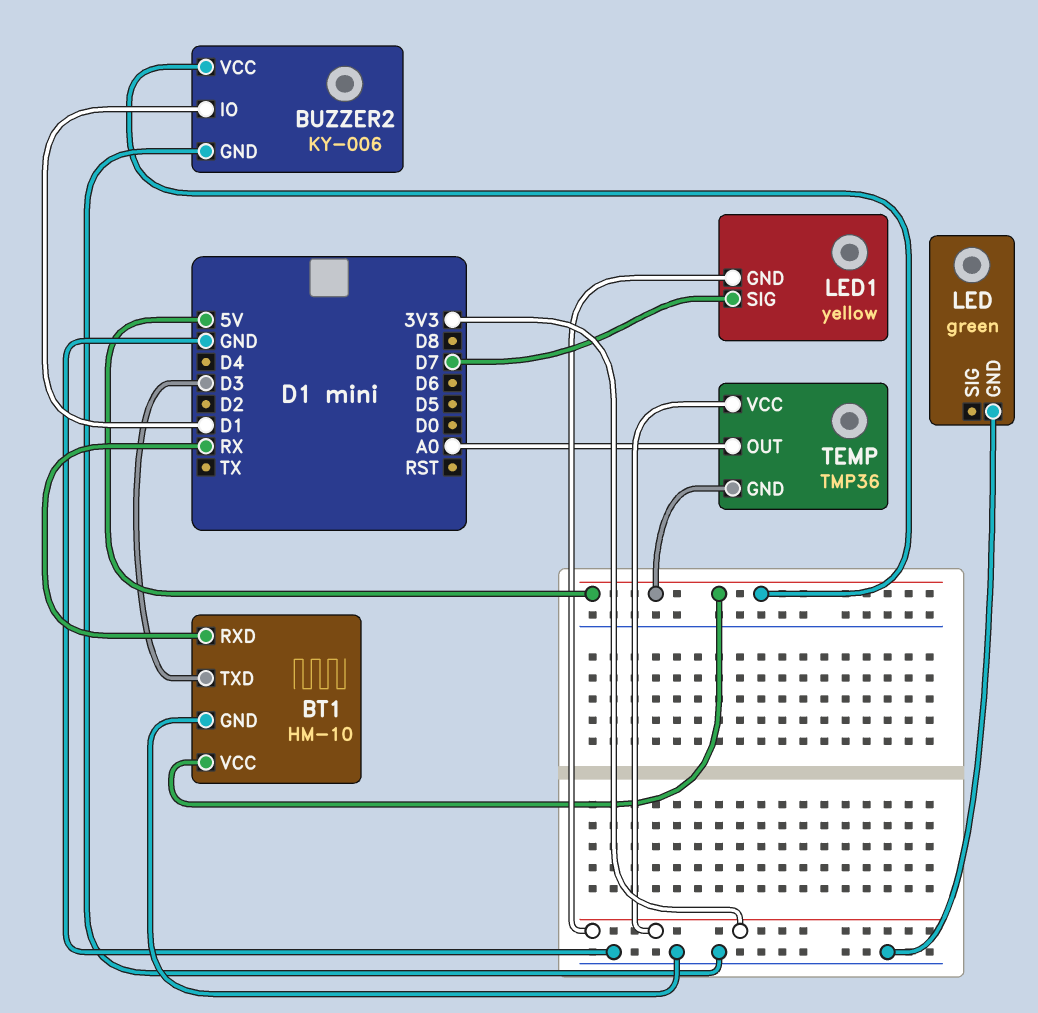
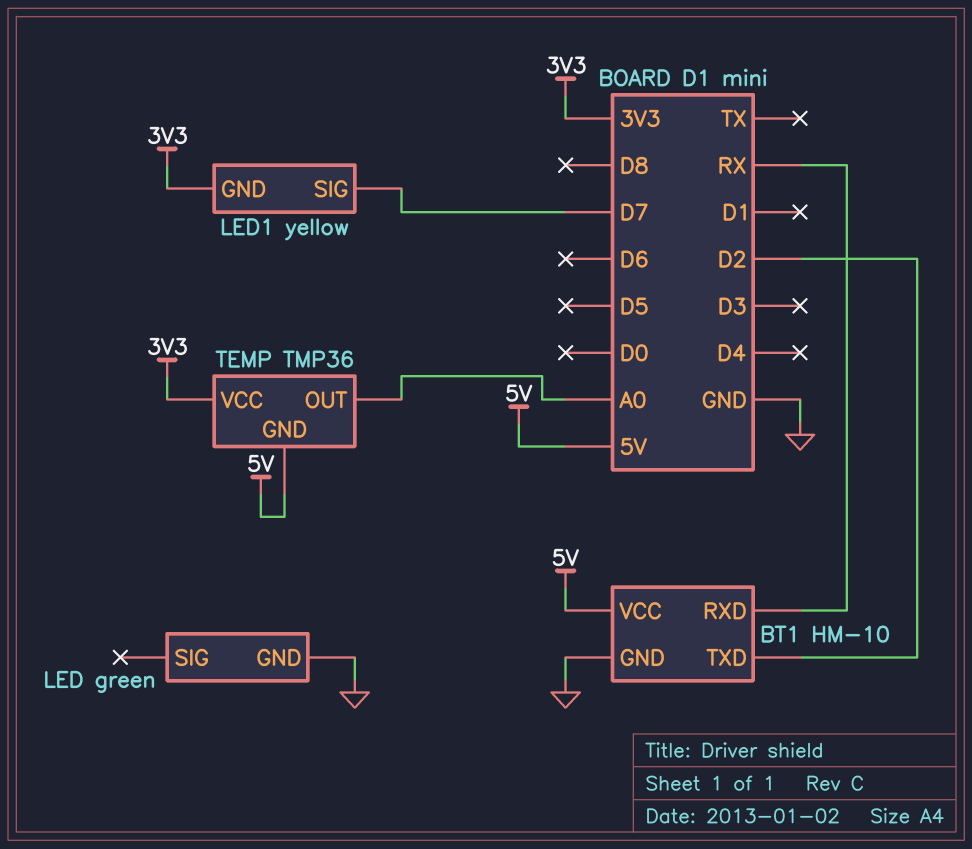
BT1 pin TXD: D3 -> D2
BUZZER2: KY-006 -> none
BUZZER2 pin GND: GND -> none
BUZZER2 pin IO: D1 -> none
BUZZER2 pin VCC: 5V -> none

